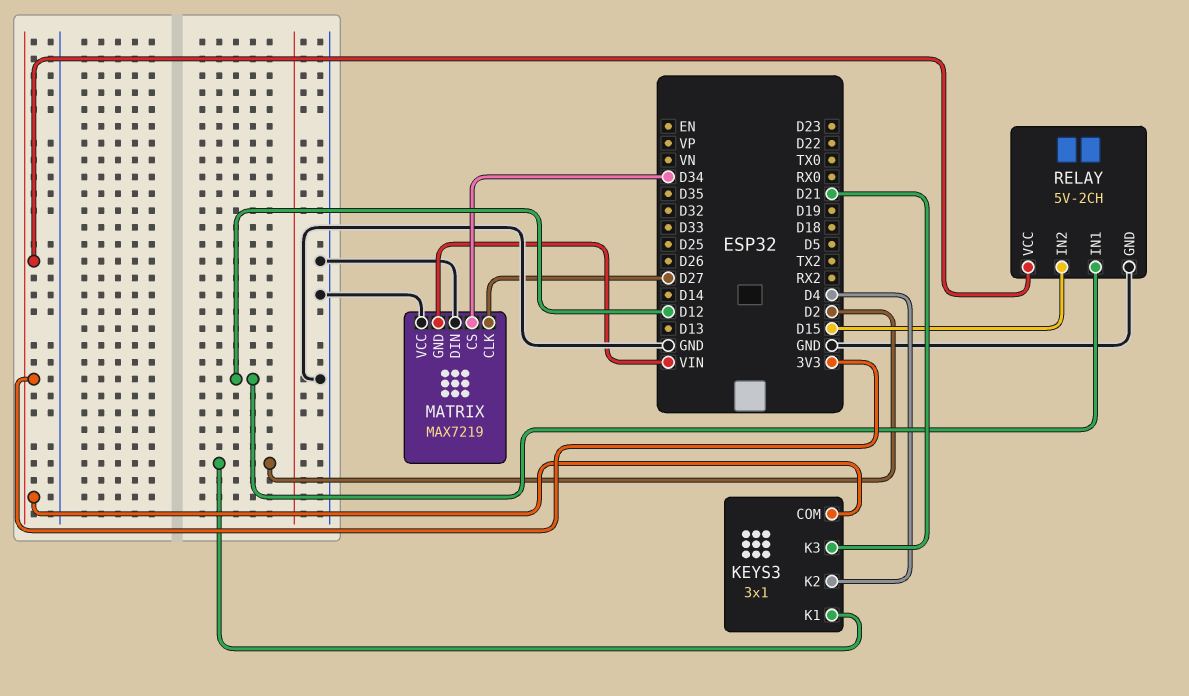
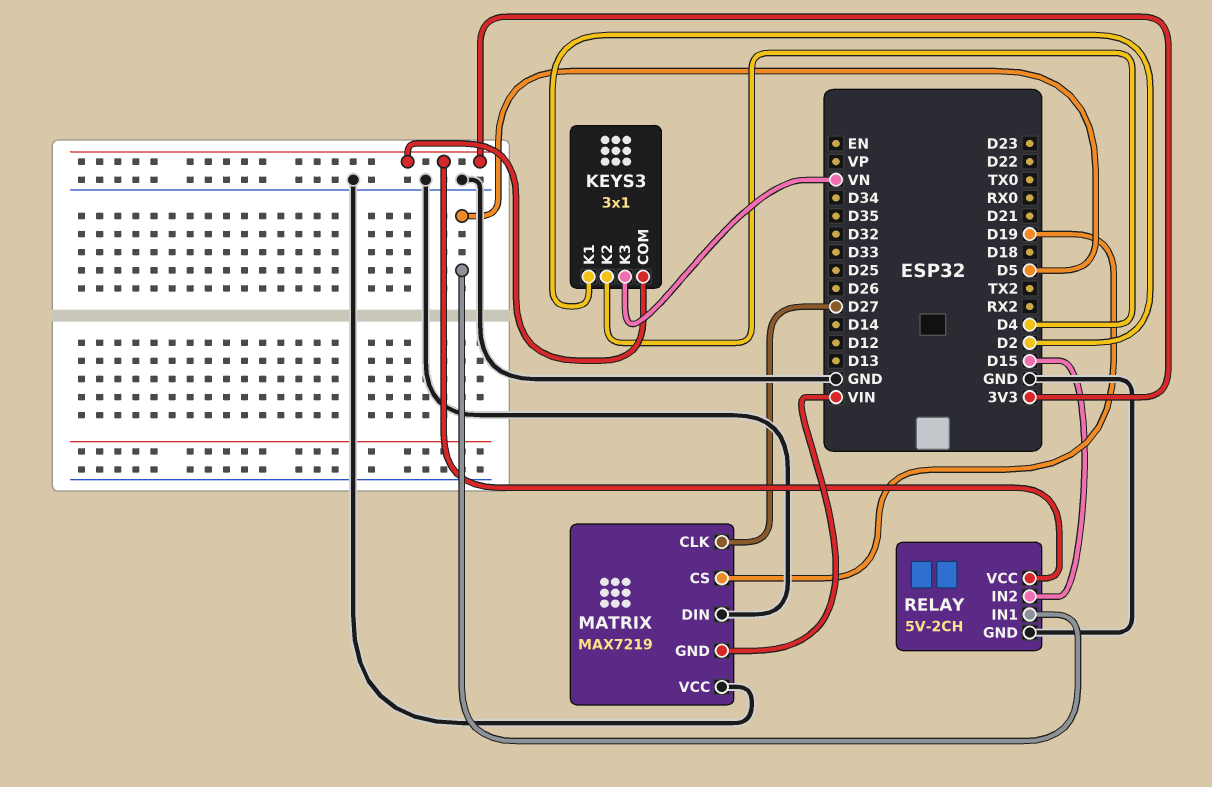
KEYS3 pin K3: D21 -> VN
MATRIX pin CS: D34 -> D19
RELAY pin IN1: D12 -> D5

